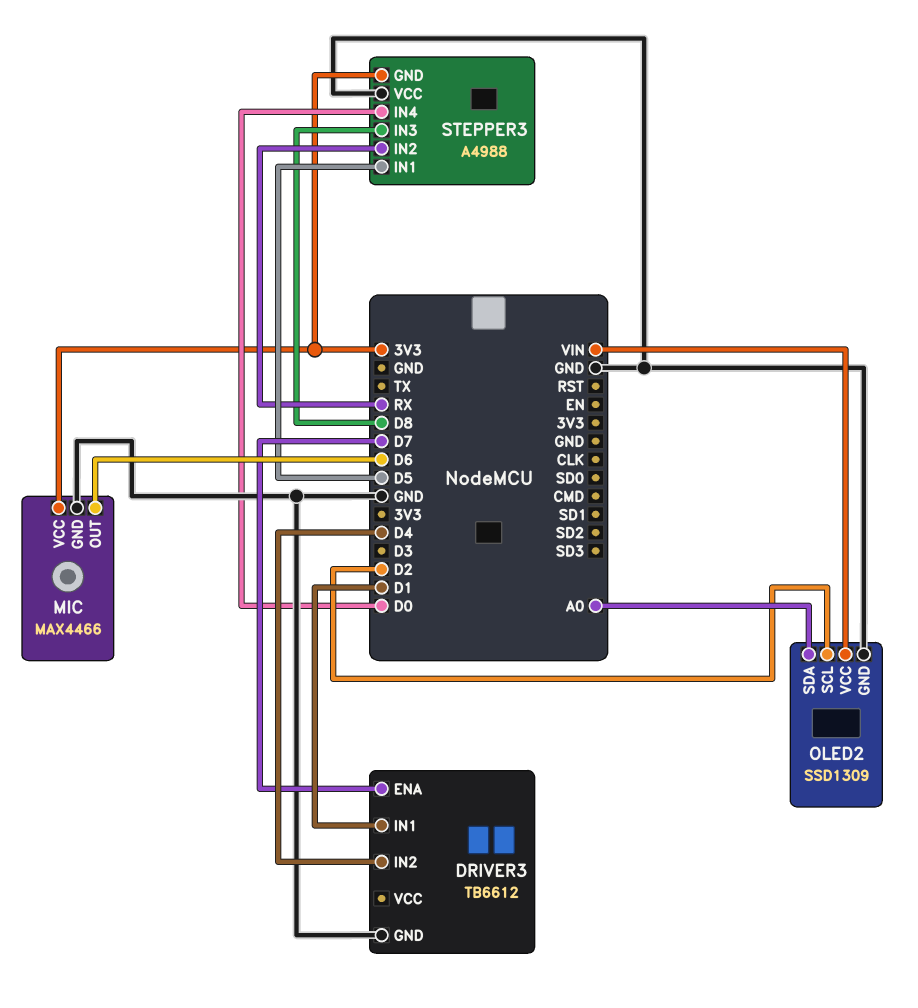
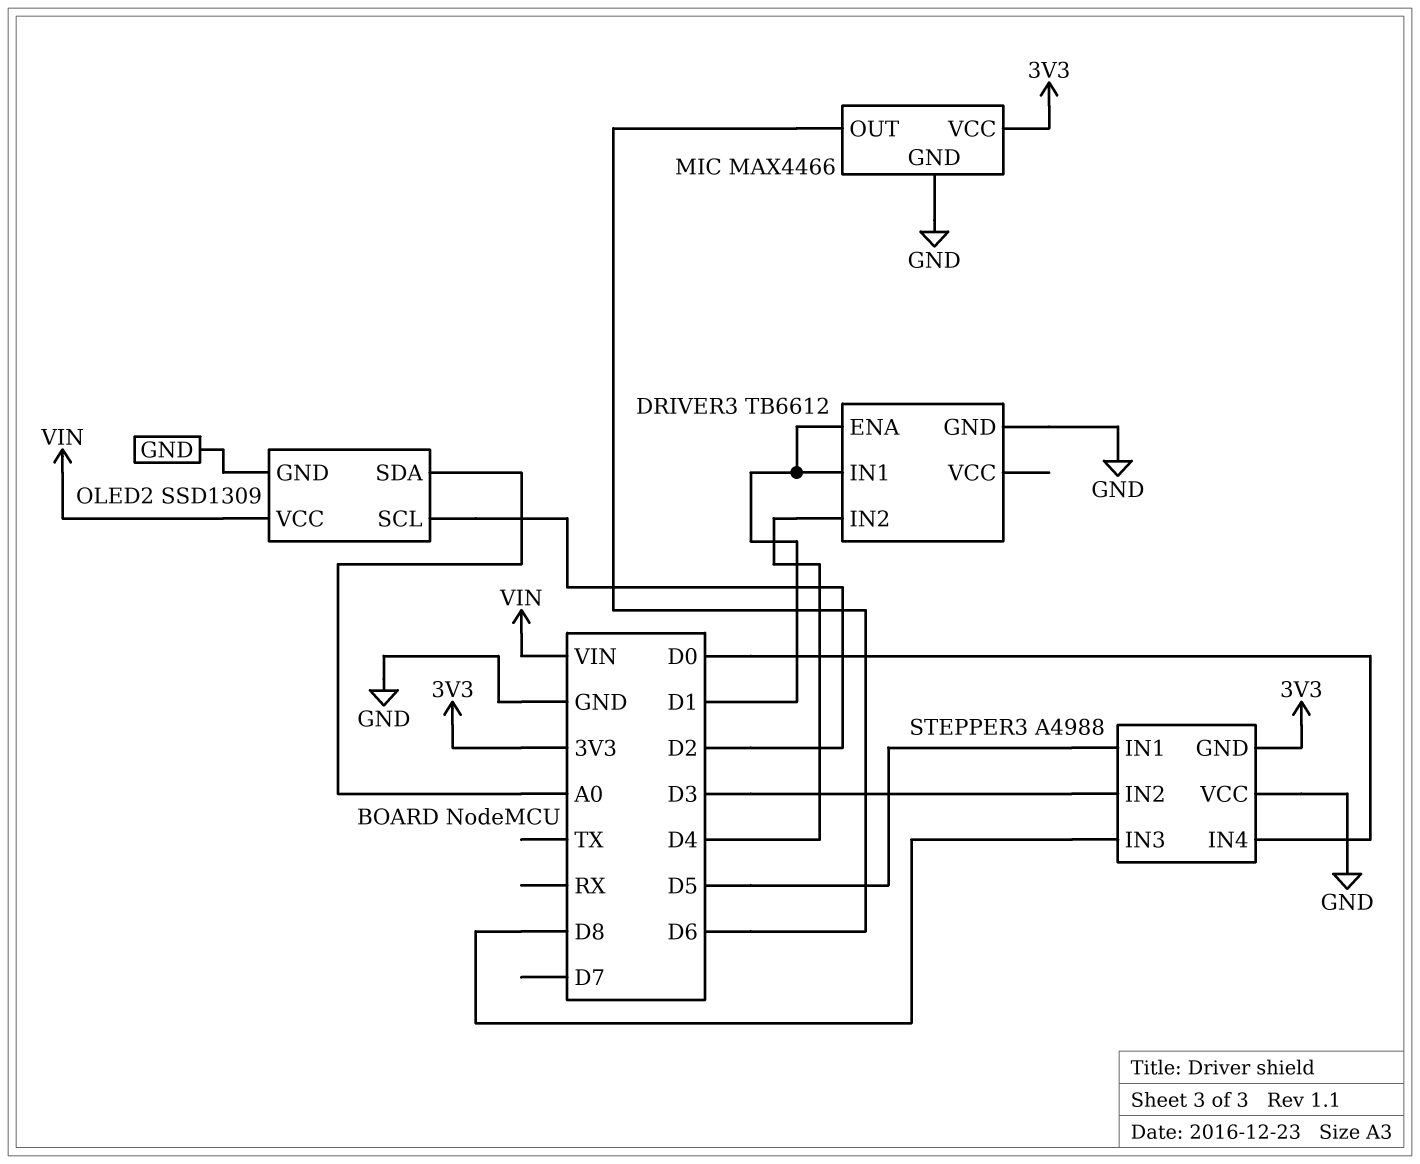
DRIVER3 pin ENA: D7 -> D1
STEPPER3 pin IN2: RX -> D3

